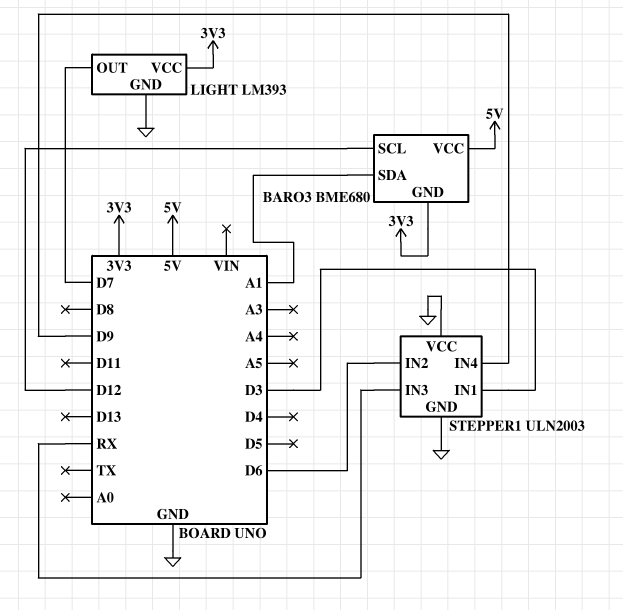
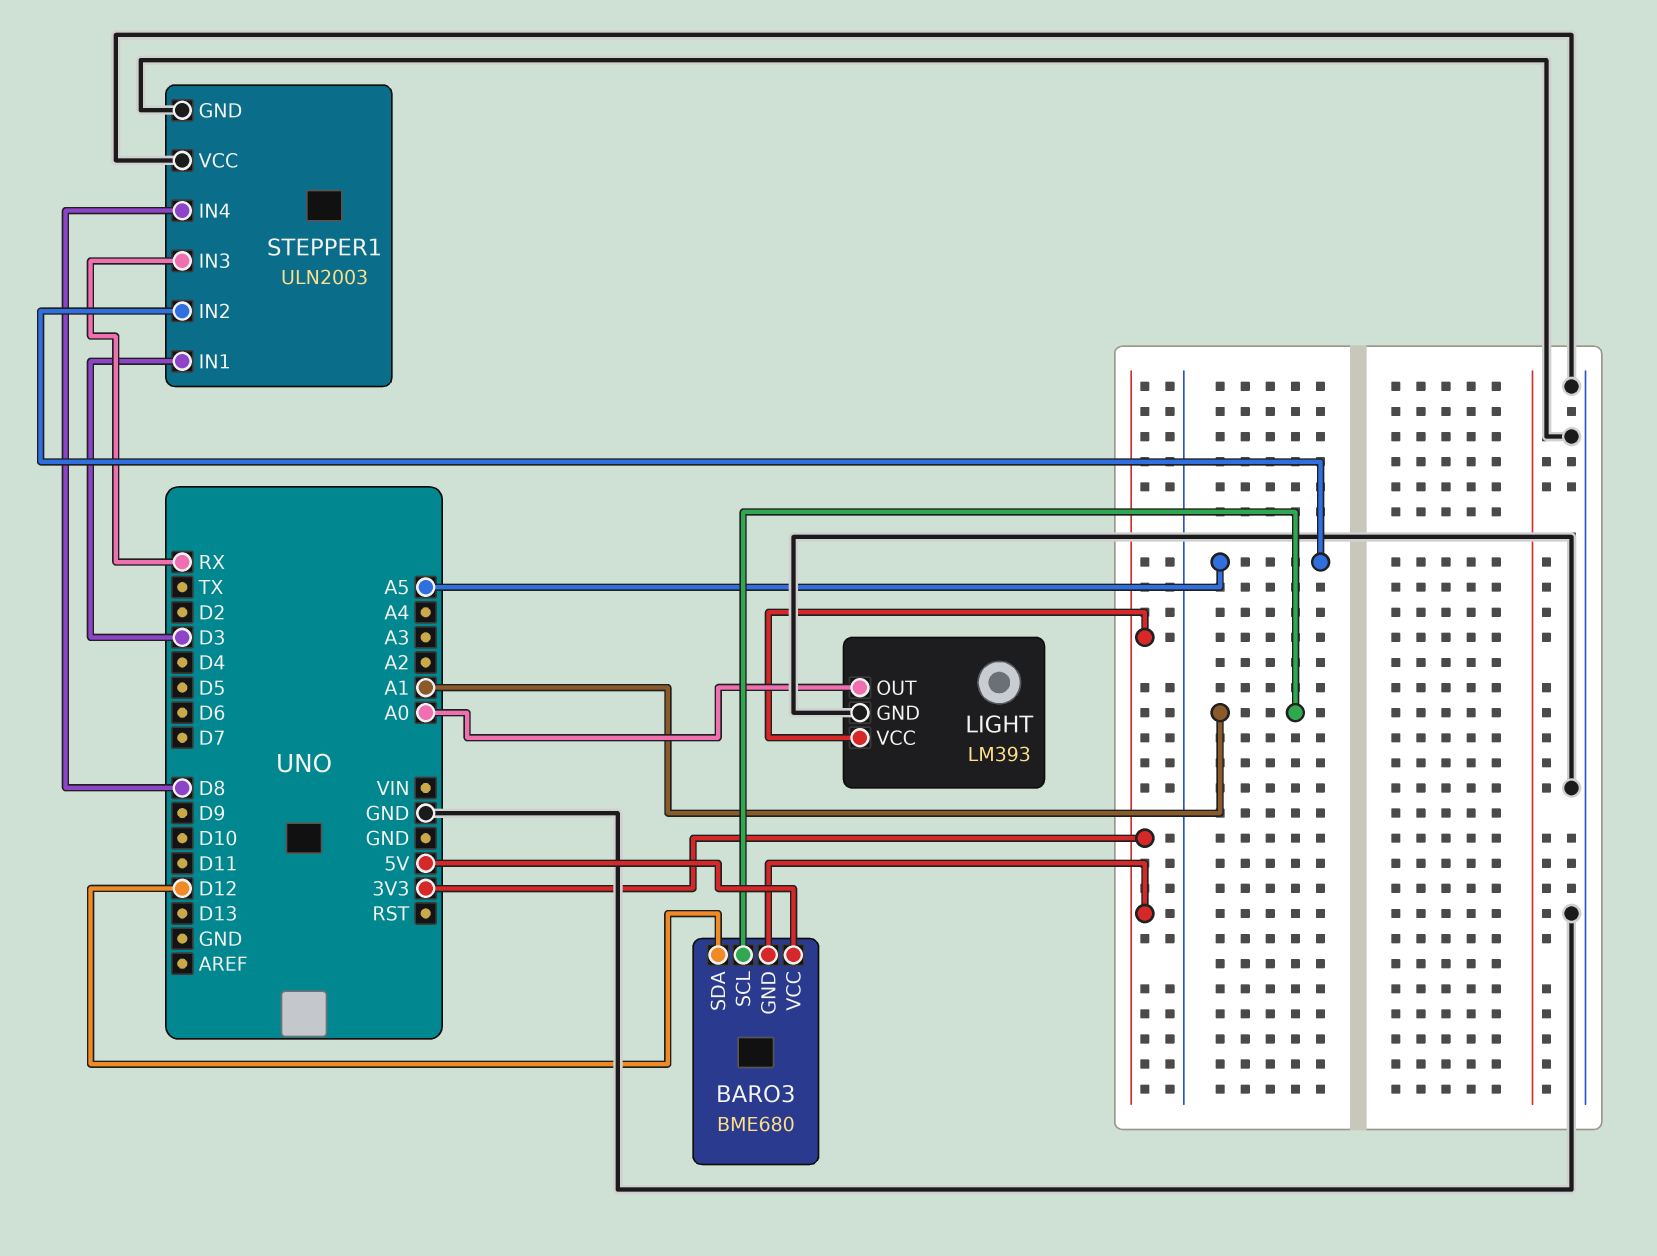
BARO3 pin SCL: D12 -> A1
BARO3 pin SDA: A1 -> D12
LIGHT pin OUT: D7 -> A0
STEPPER1 pin IN2: D6 -> A5
STEPPER1 pin IN4: D9 -> D8

